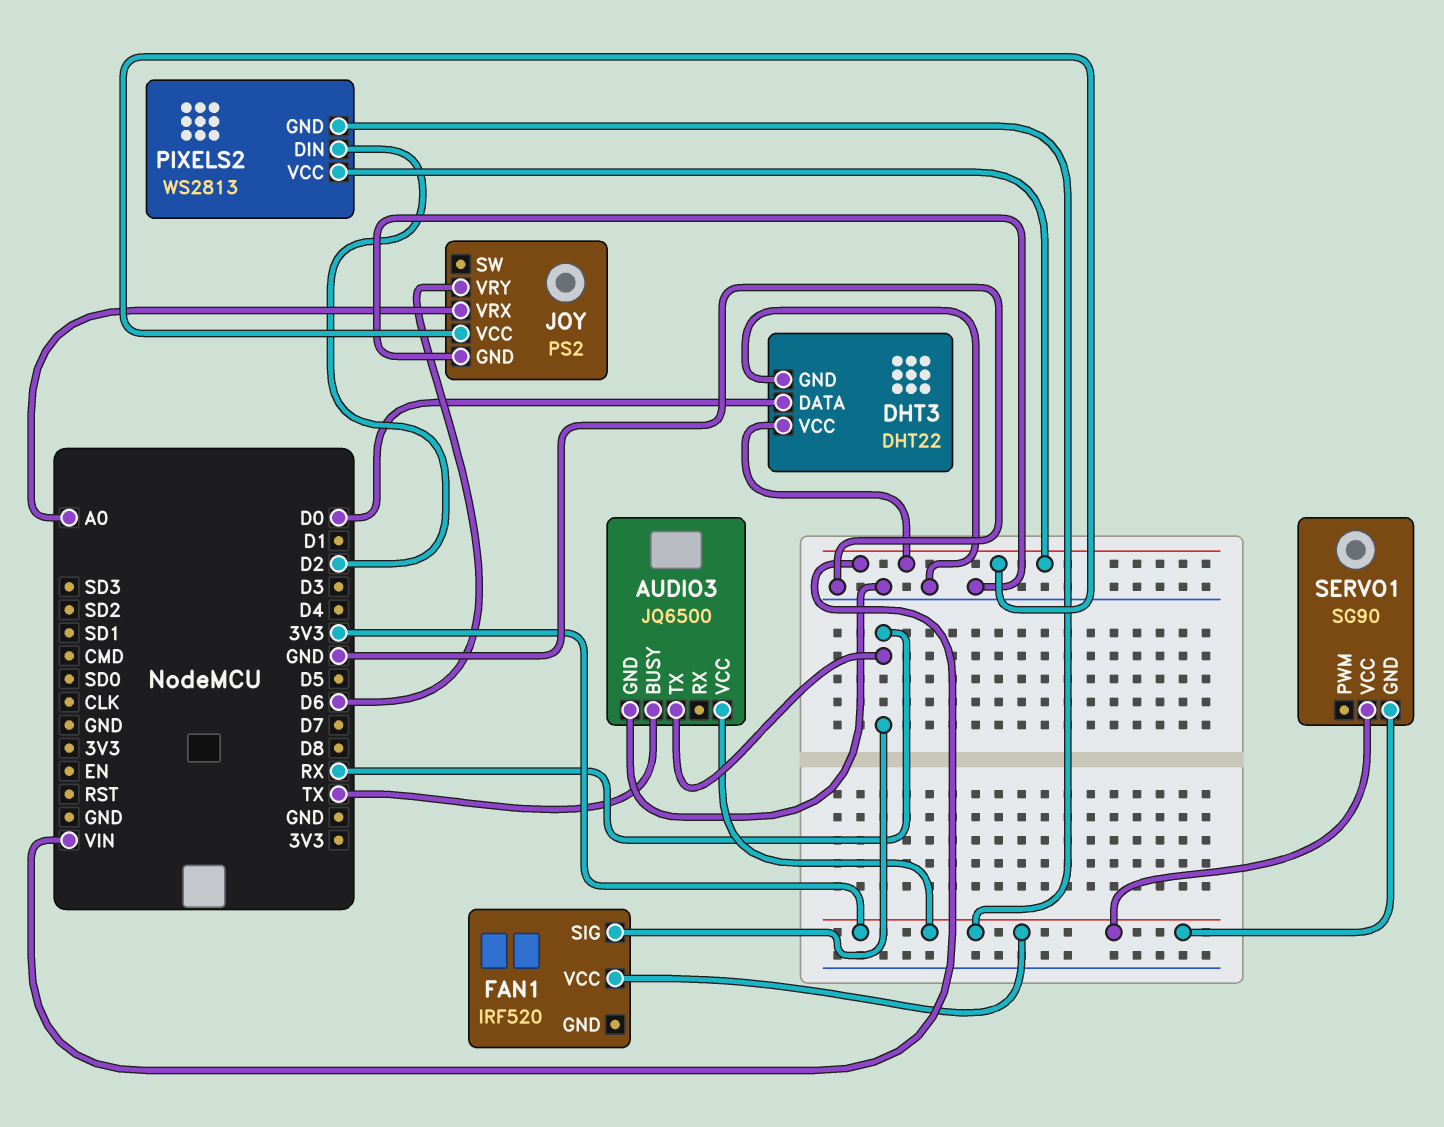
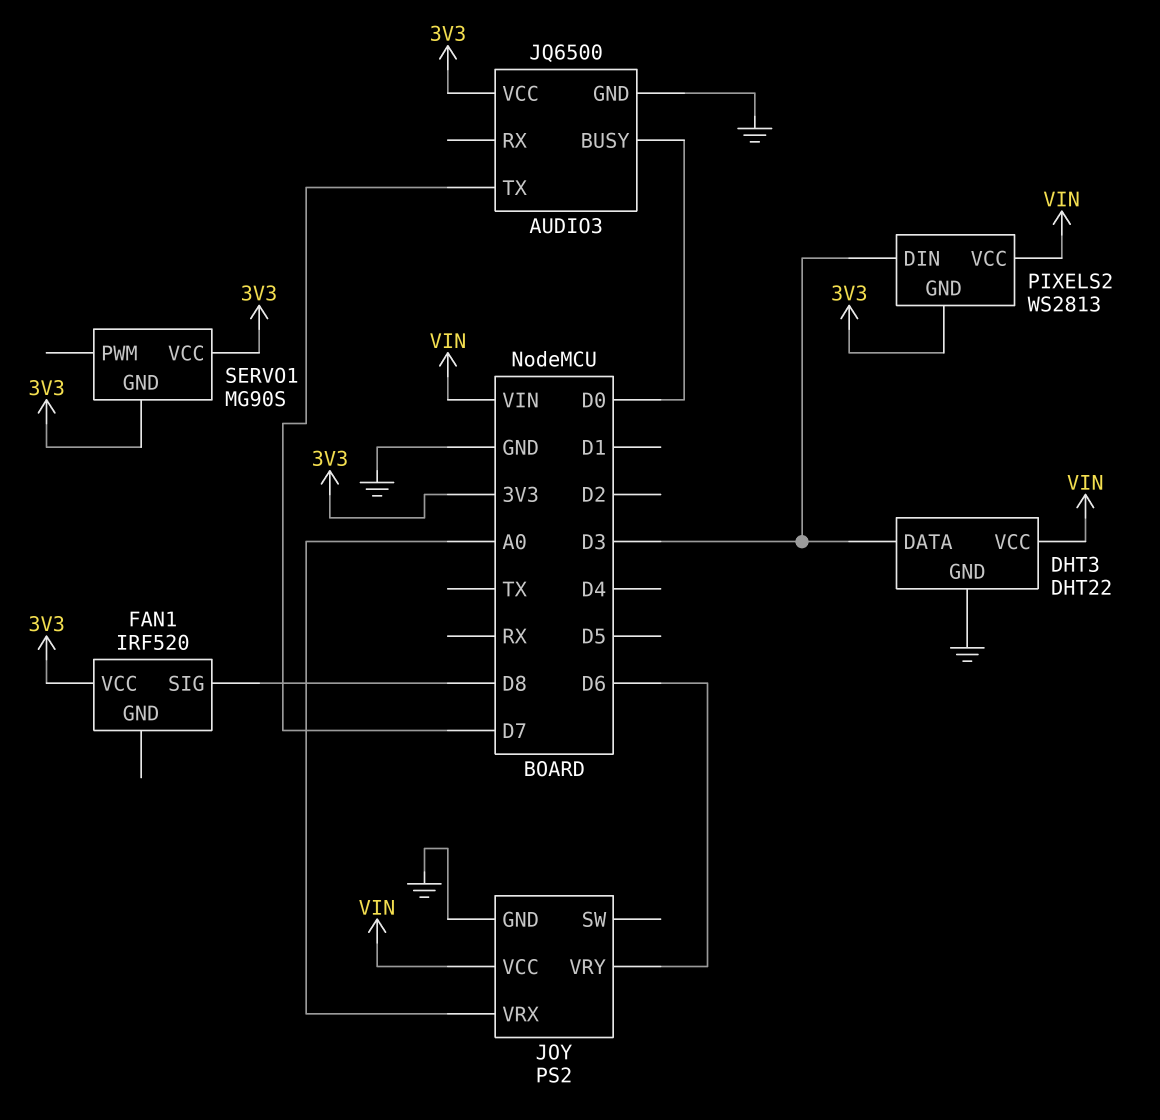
AUDIO3 pin BUSY: TX -> D0
AUDIO3 pin TX: RX -> D7
DHT3 pin DATA: D0 -> D3
FAN1 pin SIG: RX -> D8
PIXELS2 pin DIN: D2 -> D3
SERVO1: SG90 -> MG90S

